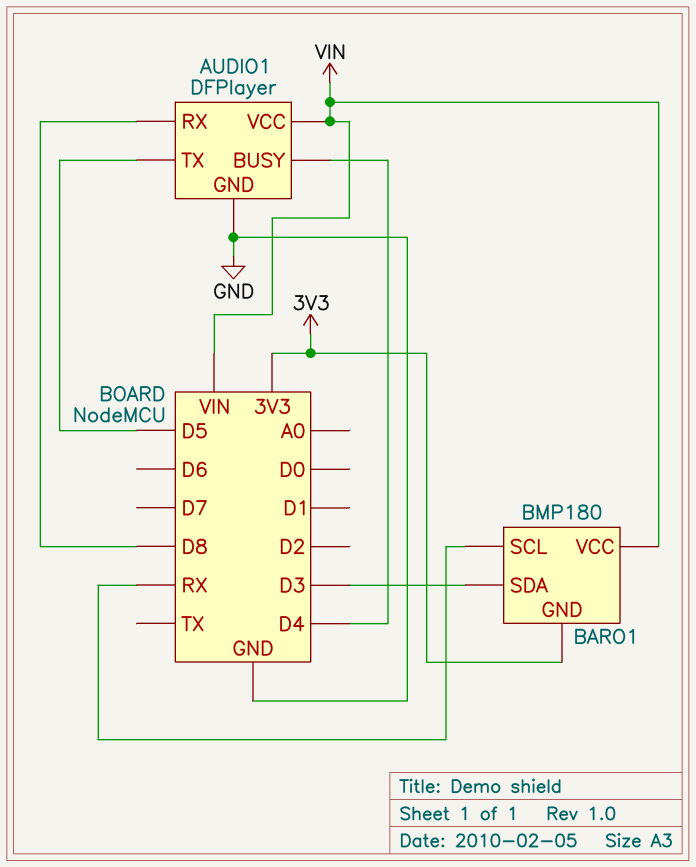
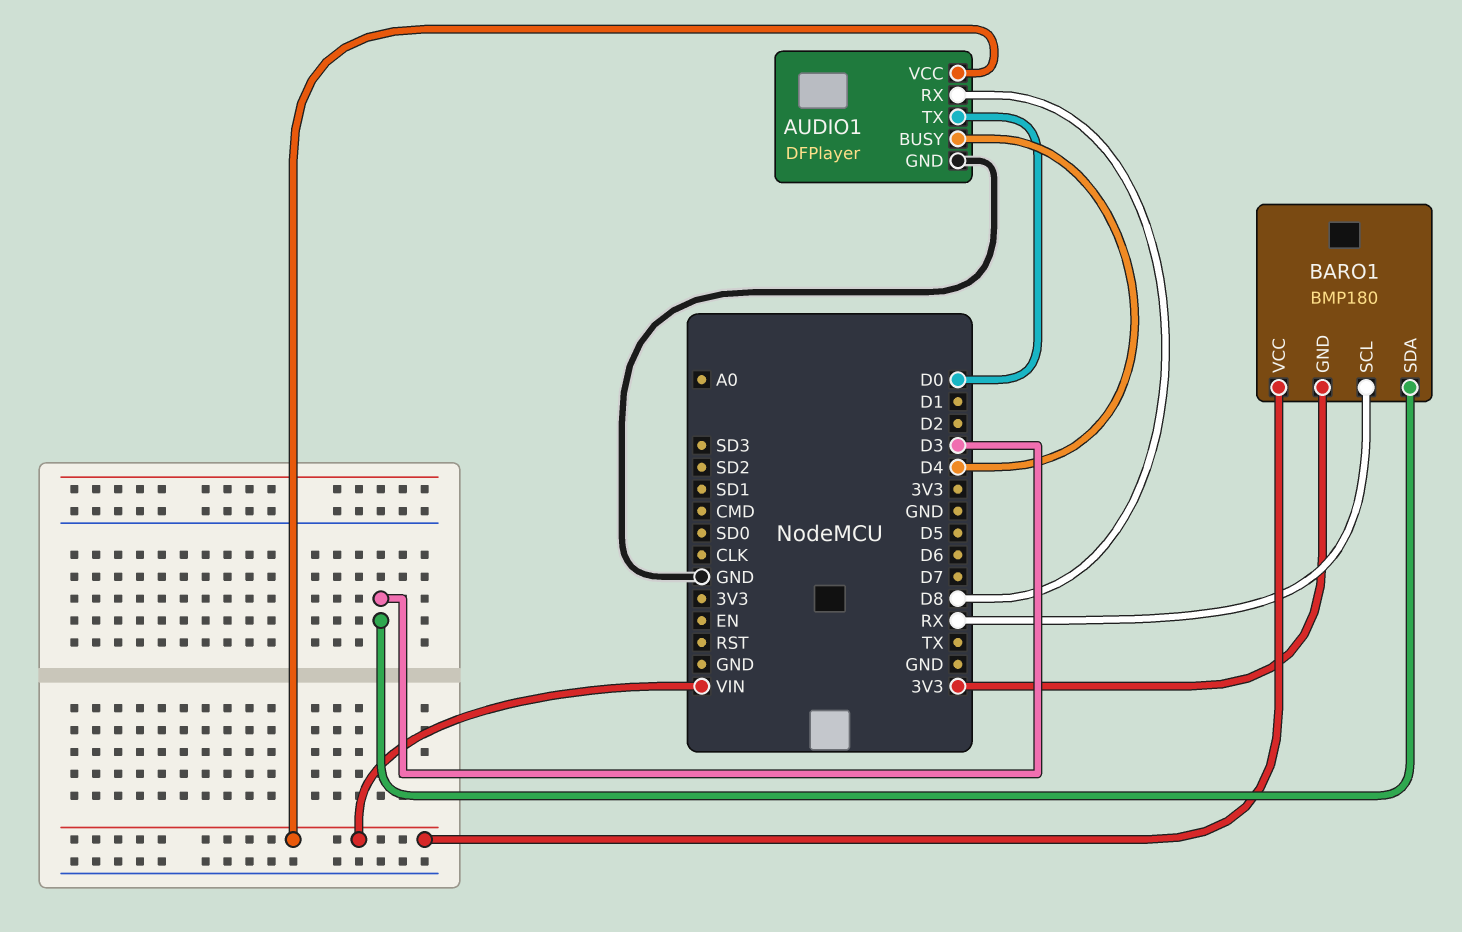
AUDIO1 pin TX: D5 -> D0

